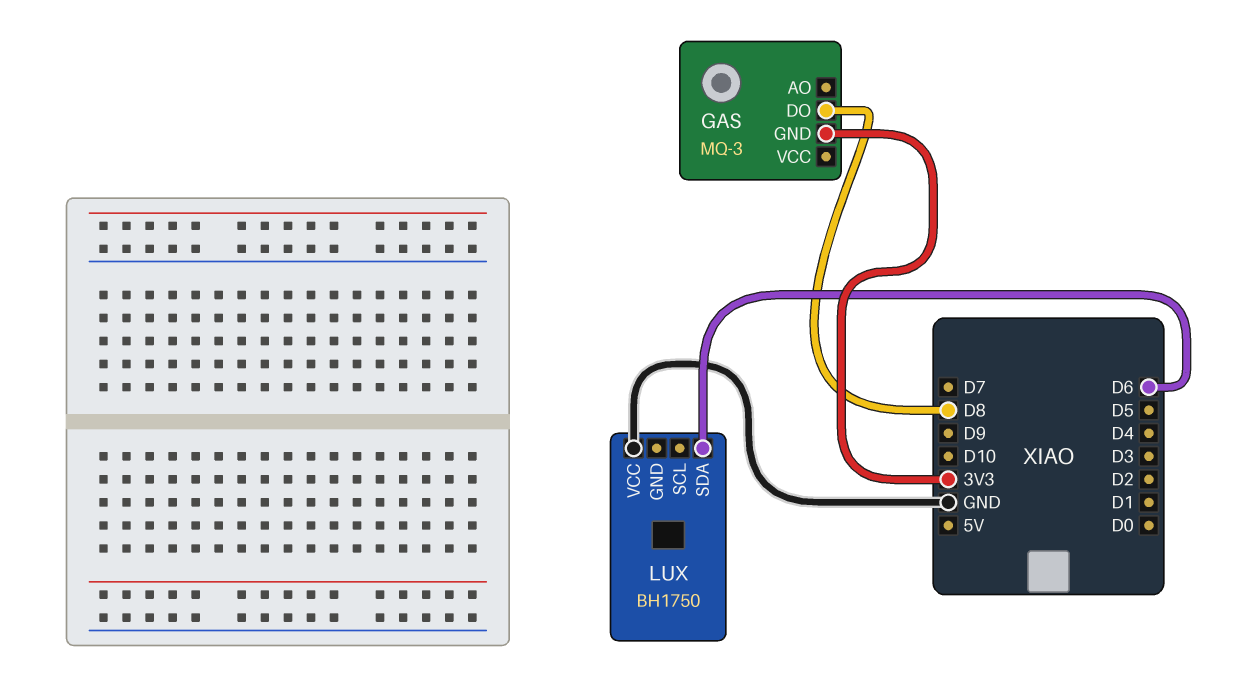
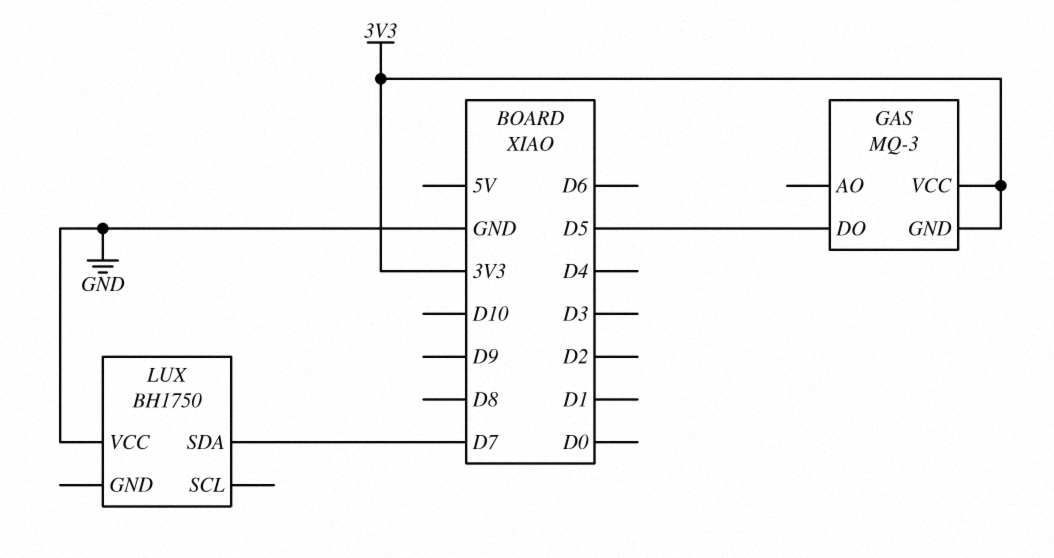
GAS pin DO: D8 -> D5
GAS pin VCC: none -> 3V3
LUX pin SDA: D6 -> D7

